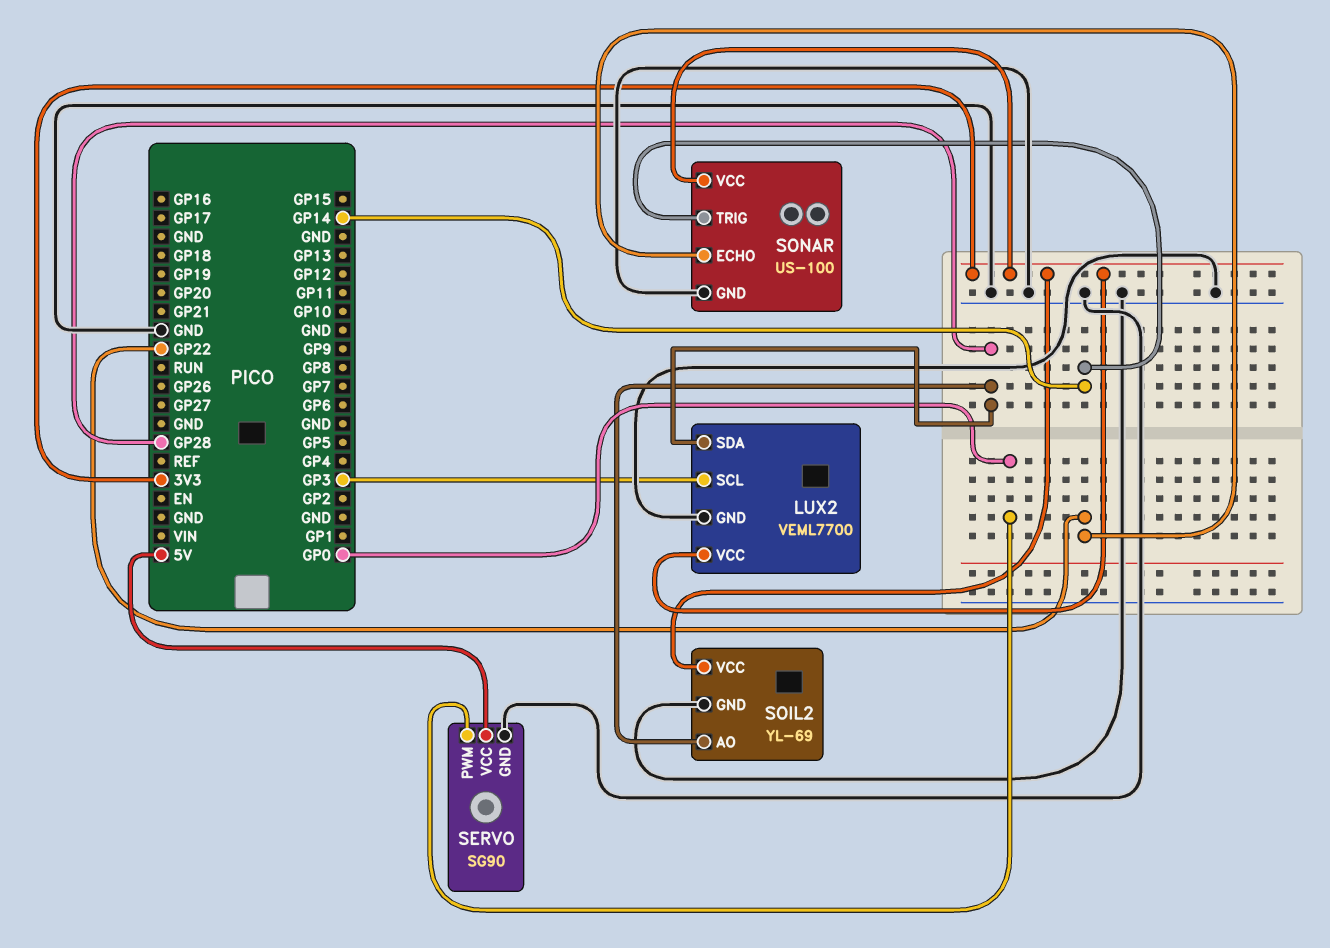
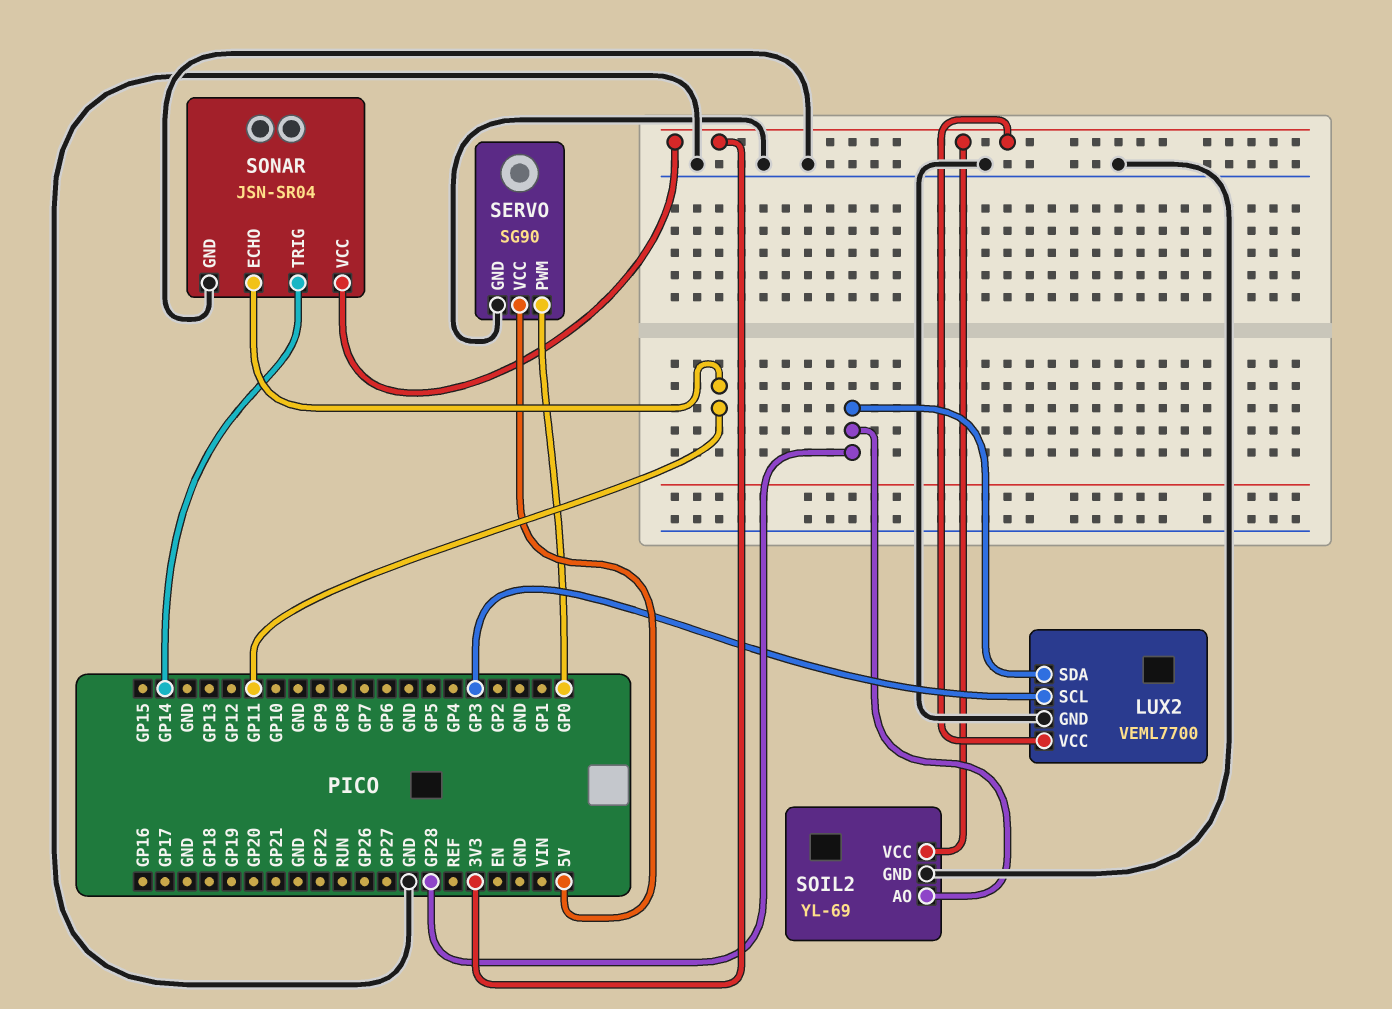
SONAR: US-100 -> JSN-SR04
SONAR pin ECHO: GP22 -> GP11

